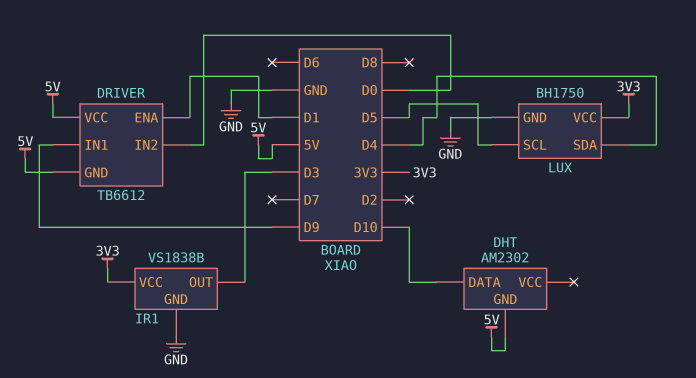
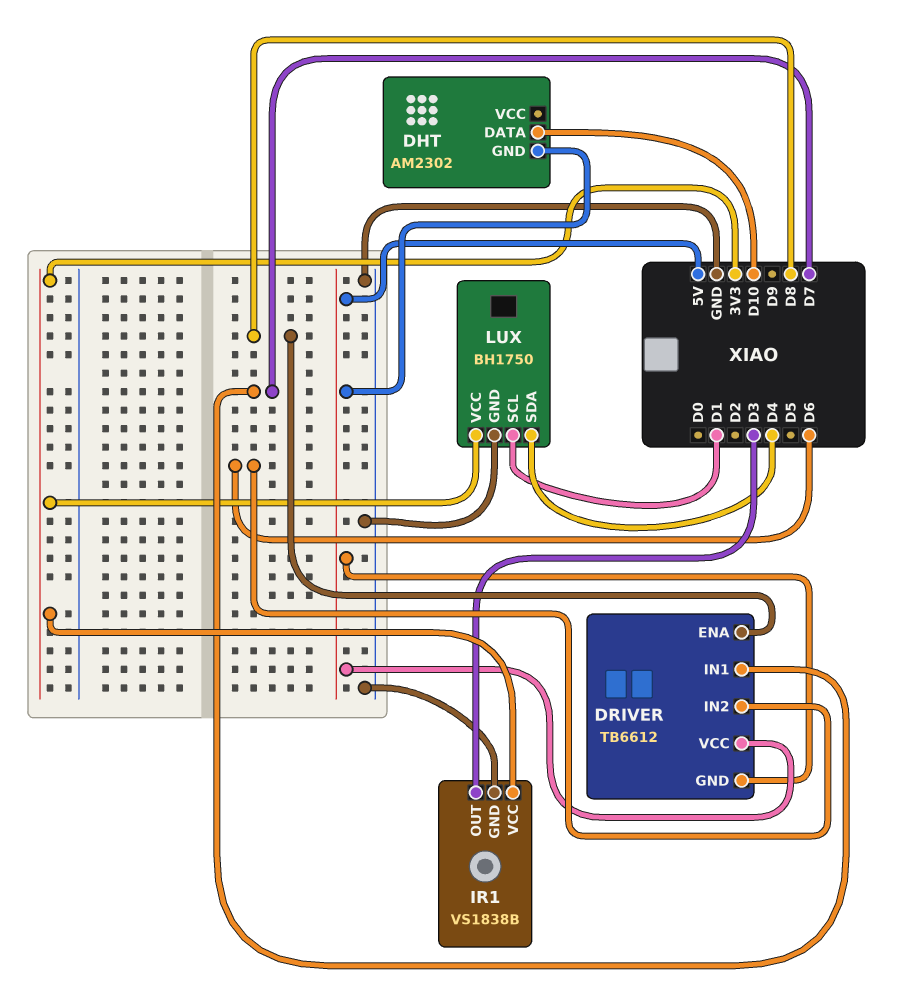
DRIVER pin ENA: D1 -> D8
DRIVER pin IN1: D9 -> D7
DRIVER pin IN2: D0 -> D6
LUX pin SCL: D5 -> D1

